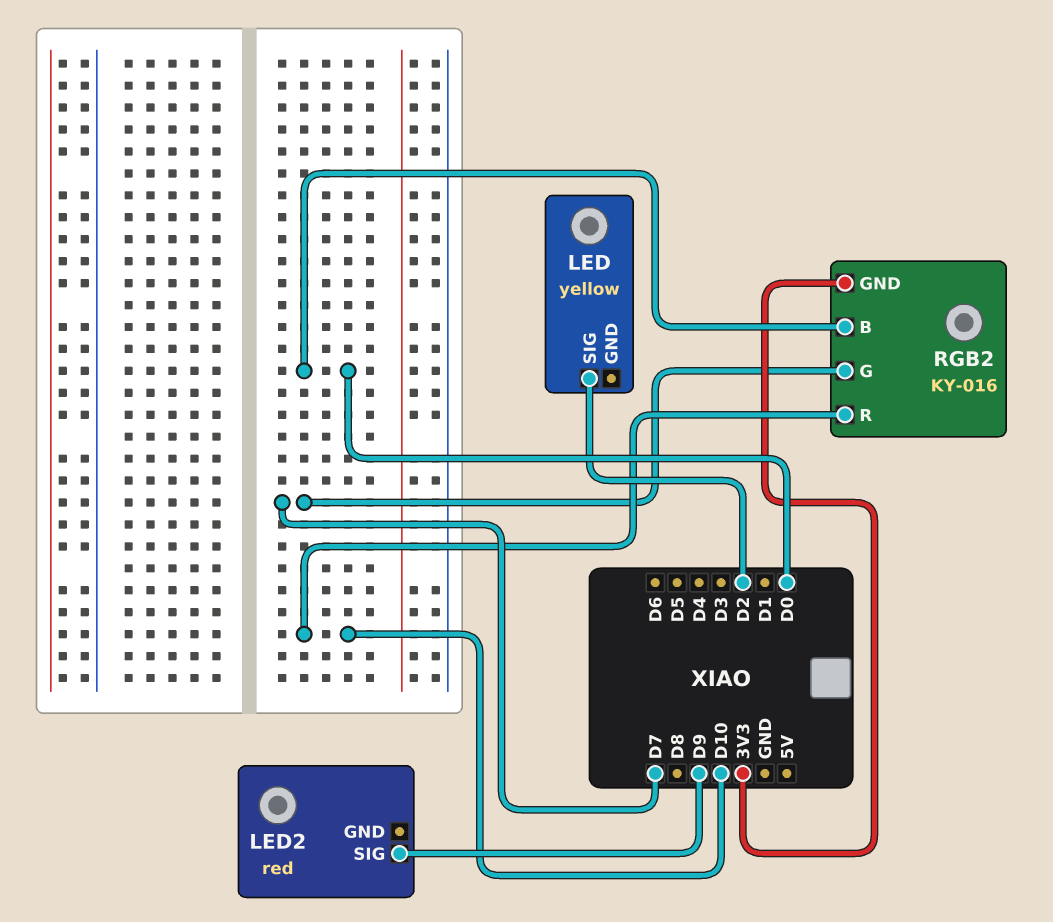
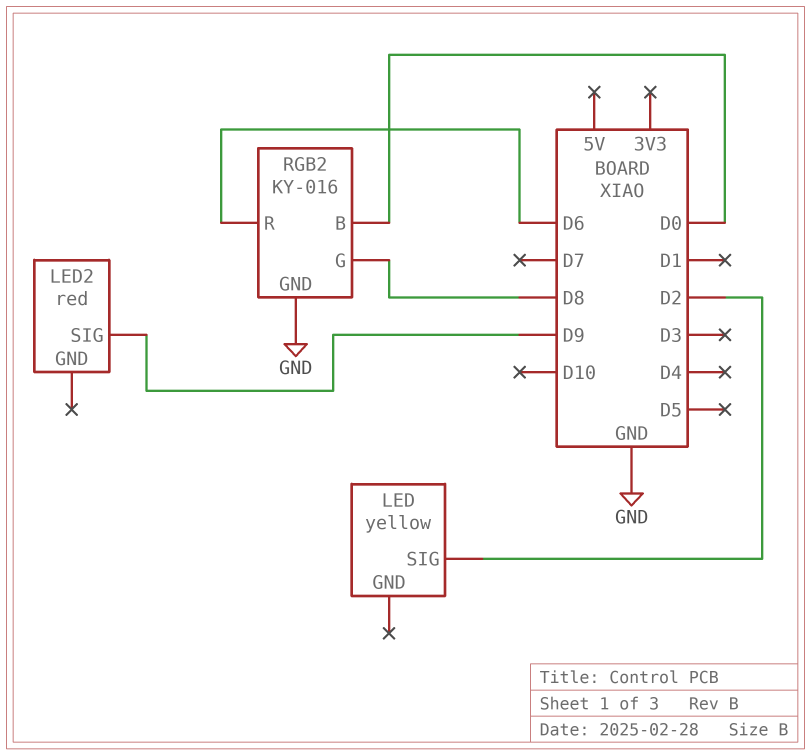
RGB2 pin G: D7 -> D8
RGB2 pin GND: 3V3 -> GND
RGB2 pin R: D10 -> D6

